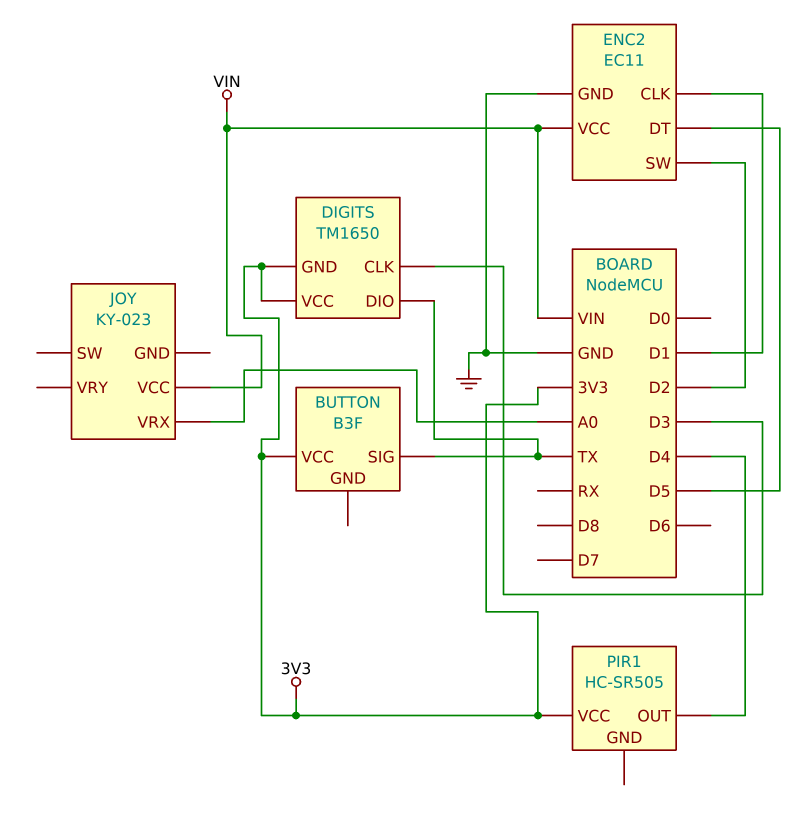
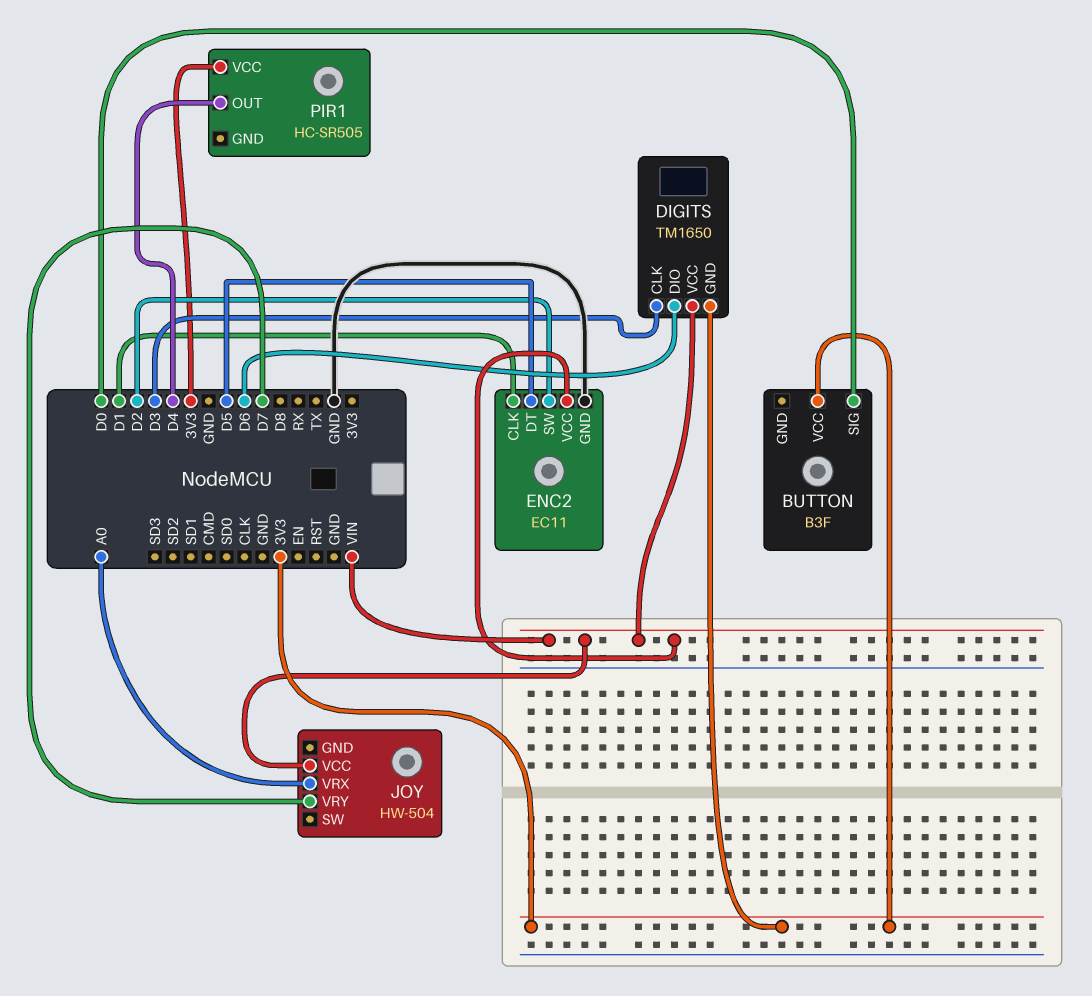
BUTTON pin SIG: TX -> D0
DIGITS pin DIO: TX -> D6
DIGITS pin VCC: 3V3 -> VIN
JOY: KY-023 -> HW-504
JOY pin VRY: none -> D7

